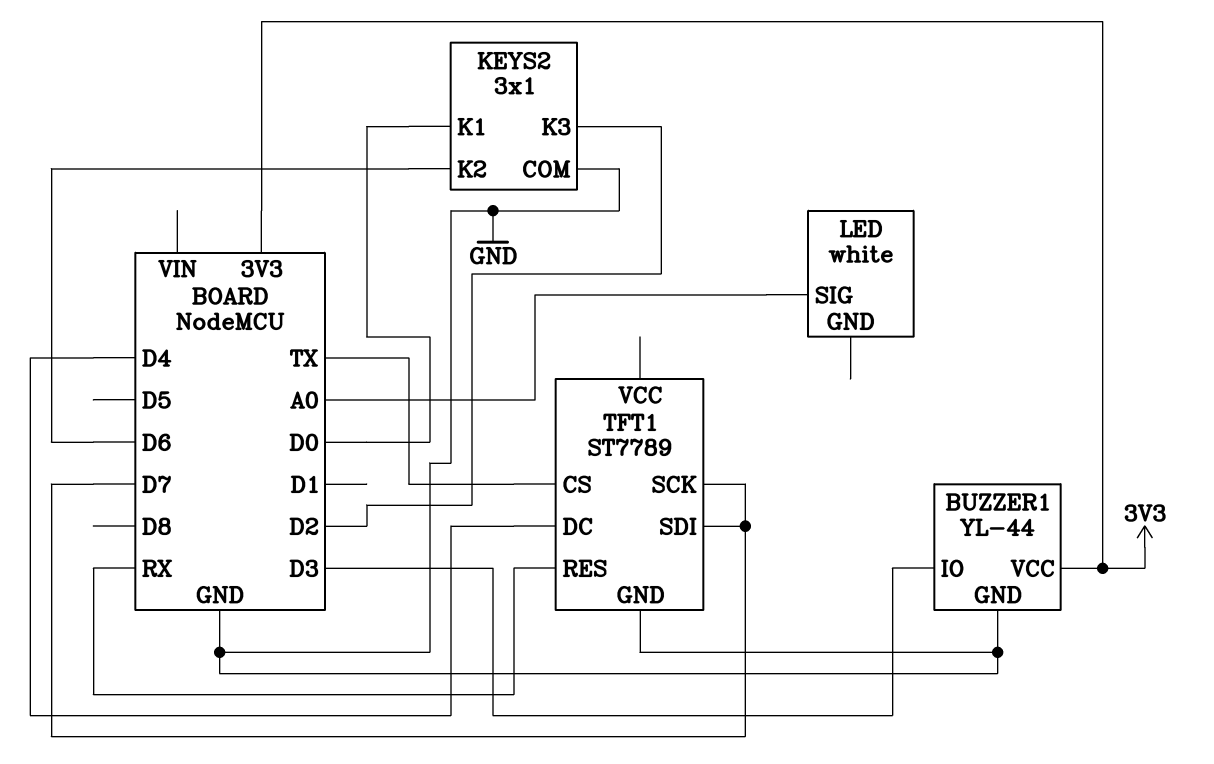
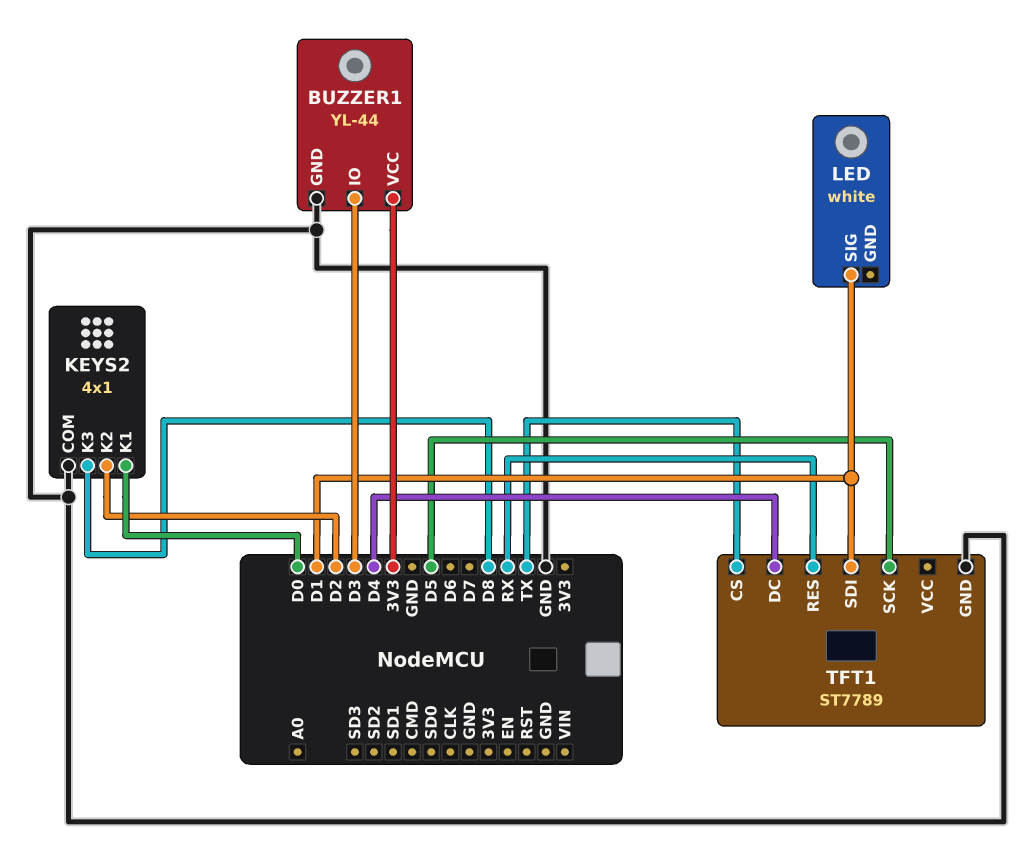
KEYS2: 3x1 -> 4x1
KEYS2 pin K2: D6 -> D2
KEYS2 pin K3: D2 -> D8
LED pin SIG: A0 -> D1
TFT1 pin SCK: D7 -> D5
TFT1 pin SDI: D7 -> D1

